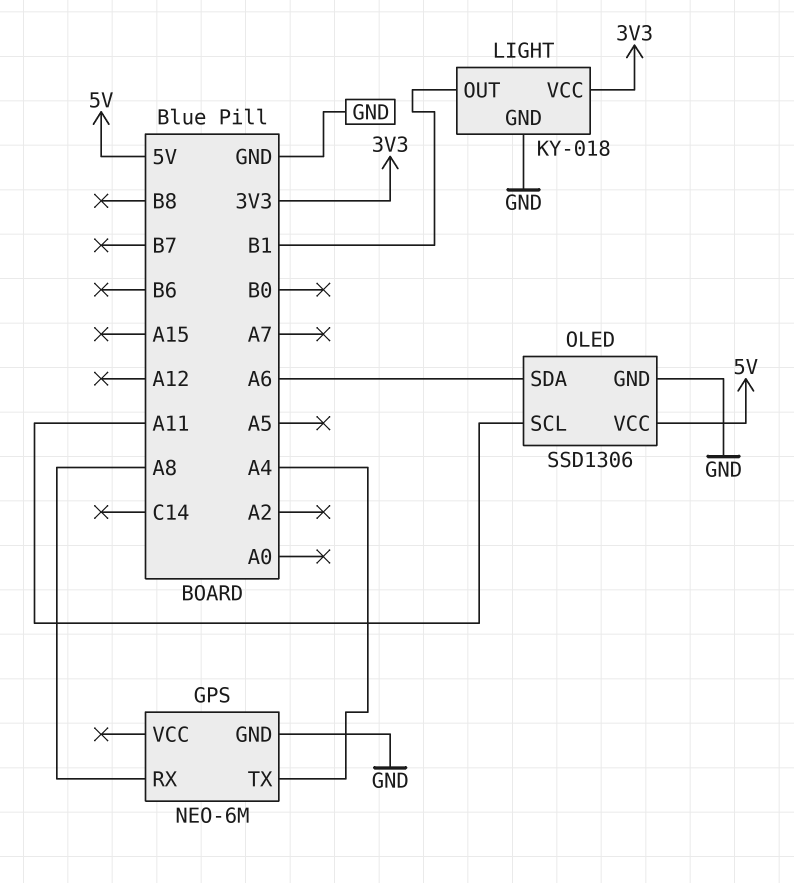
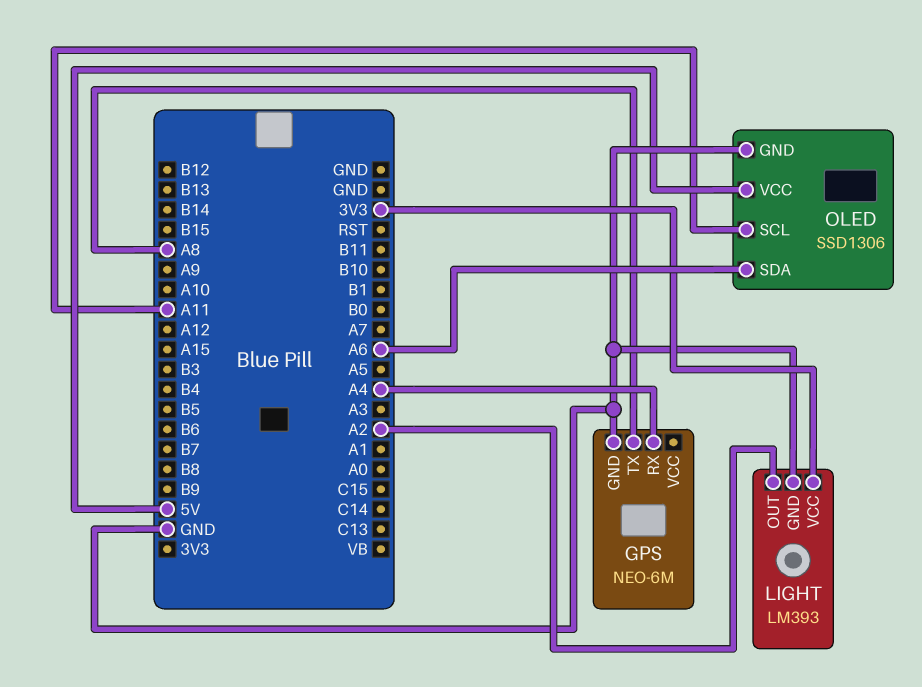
GPS pin RX: A8 -> A4
GPS pin TX: A4 -> A8
LIGHT: KY-018 -> LM393
LIGHT pin OUT: B1 -> A2

